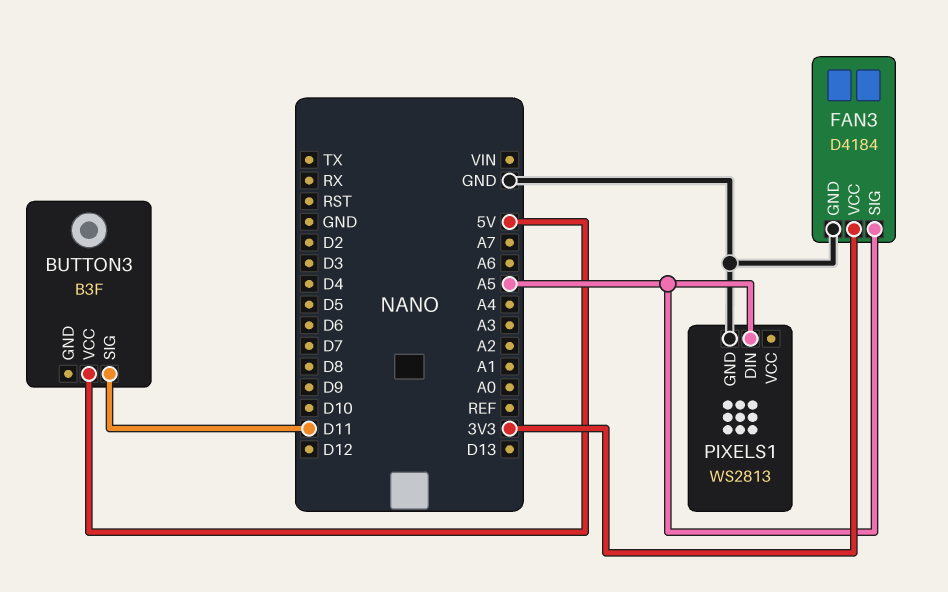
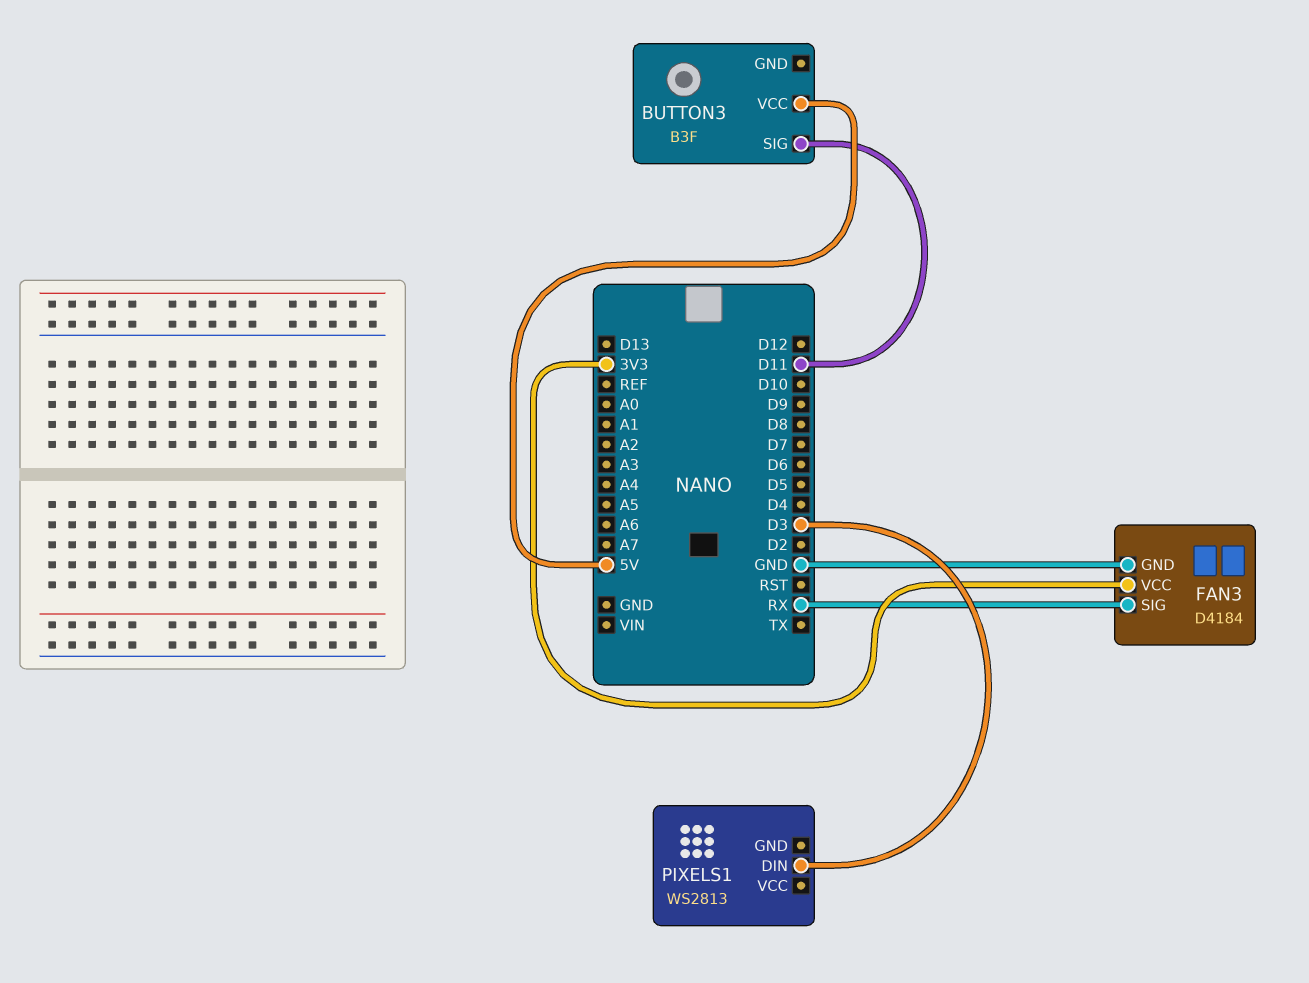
FAN3 pin SIG: A5 -> RX
PIXELS1 pin DIN: A5 -> D3
PIXELS1 pin GND: GND -> none

